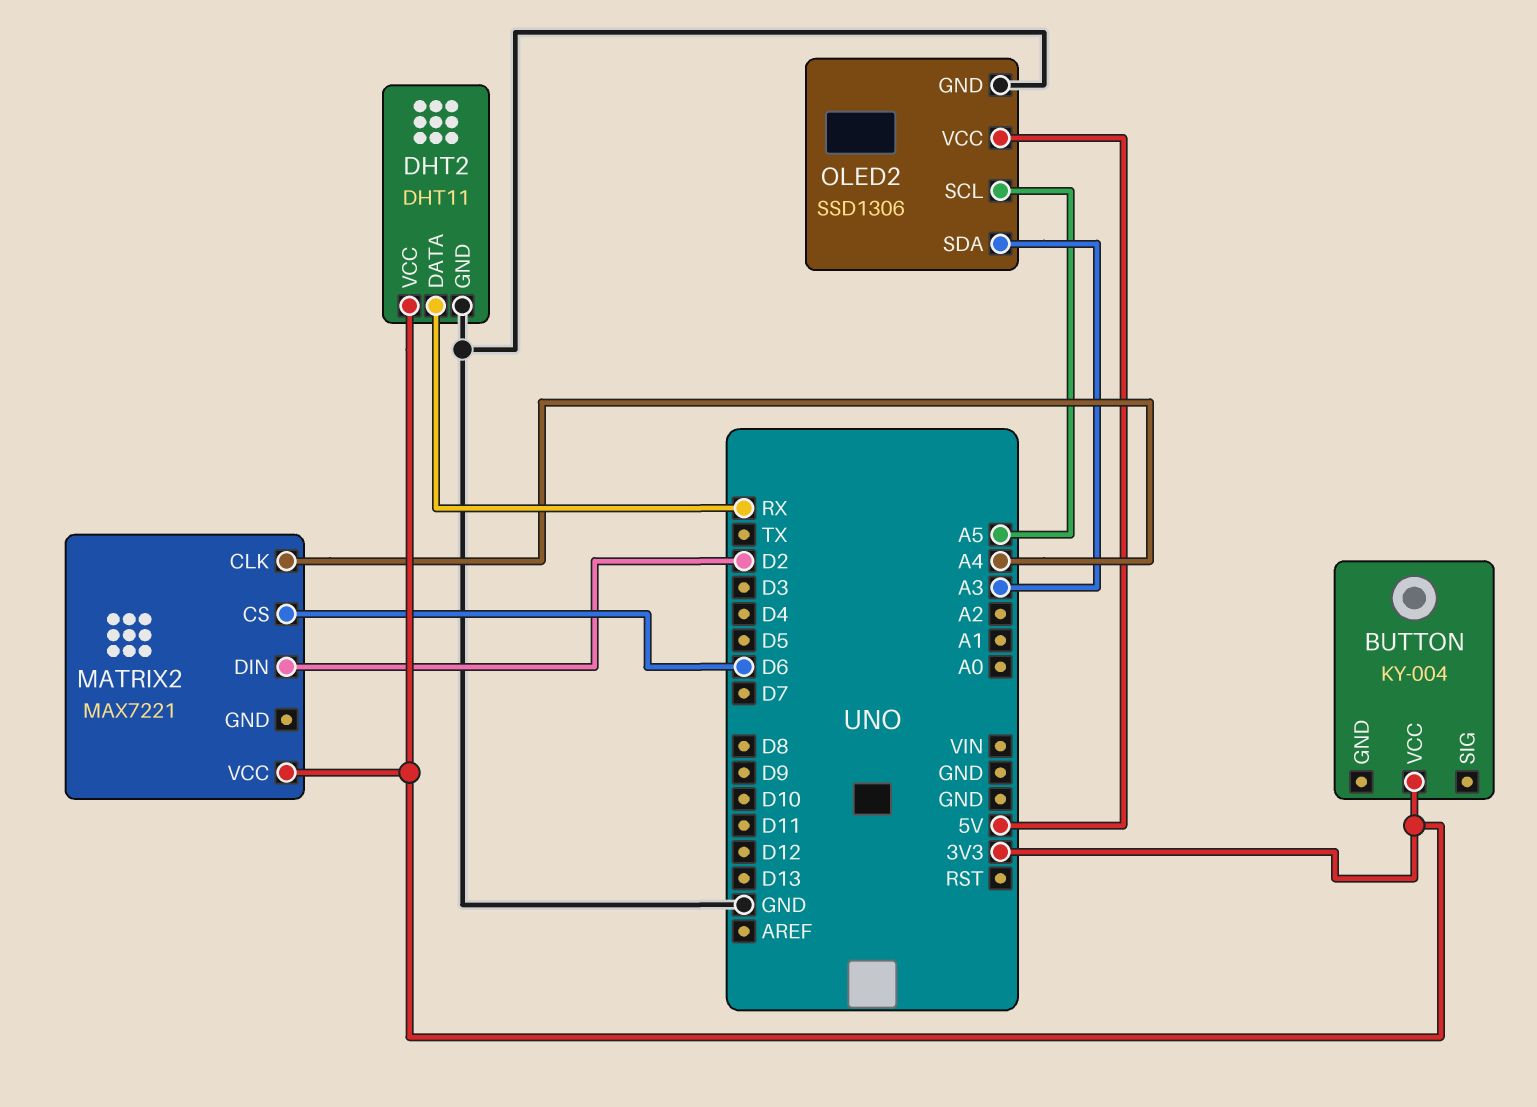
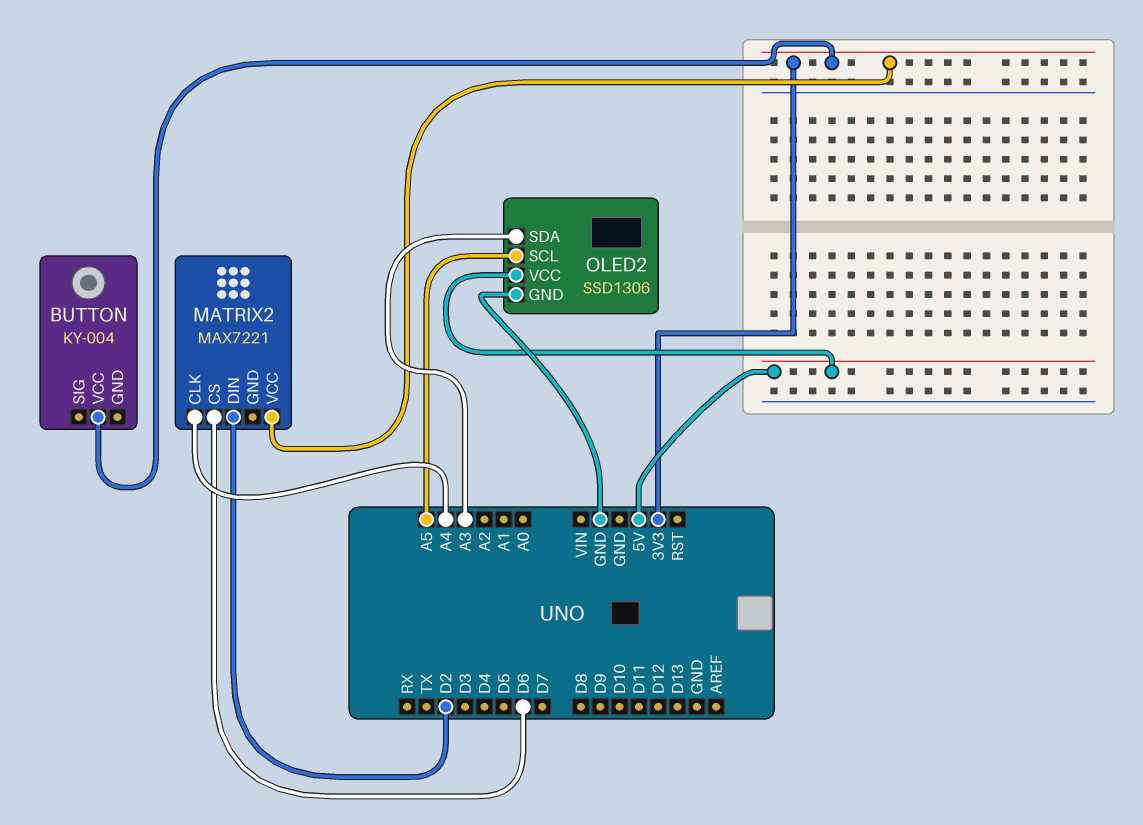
DHT2: DHT11 -> none
DHT2 pin DATA: RX -> none
DHT2 pin GND: GND -> none
DHT2 pin VCC: 3V3 -> none

